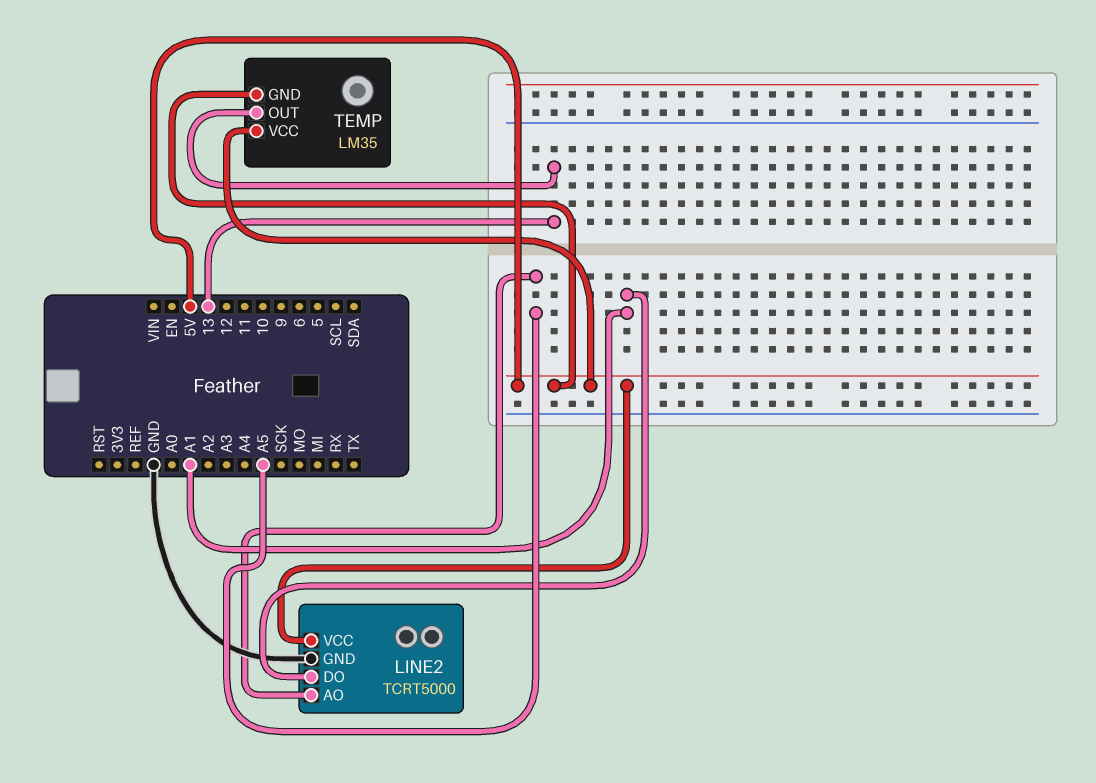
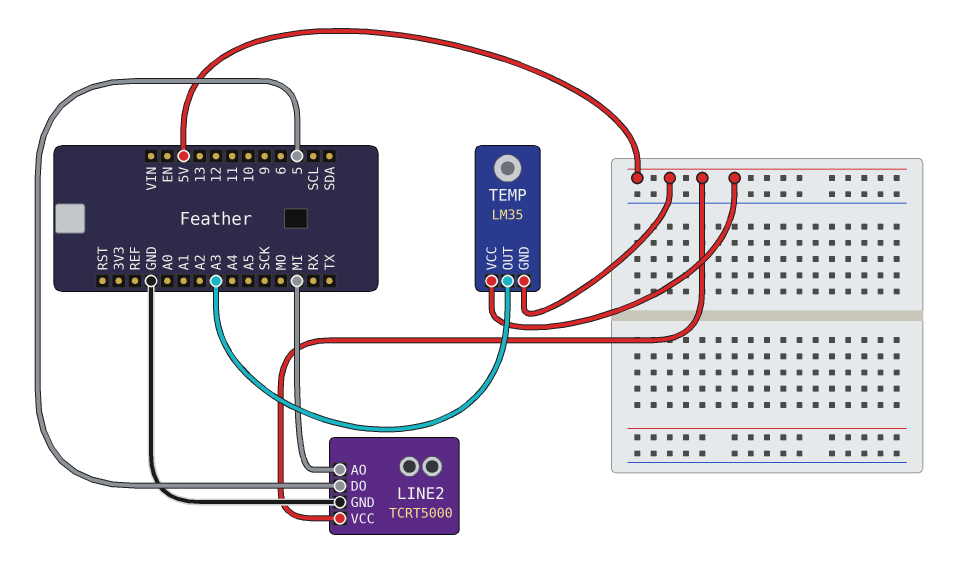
LINE2 pin AO: A5 -> MI
LINE2 pin DO: A1 -> 5
TEMP pin OUT: 13 -> A3

